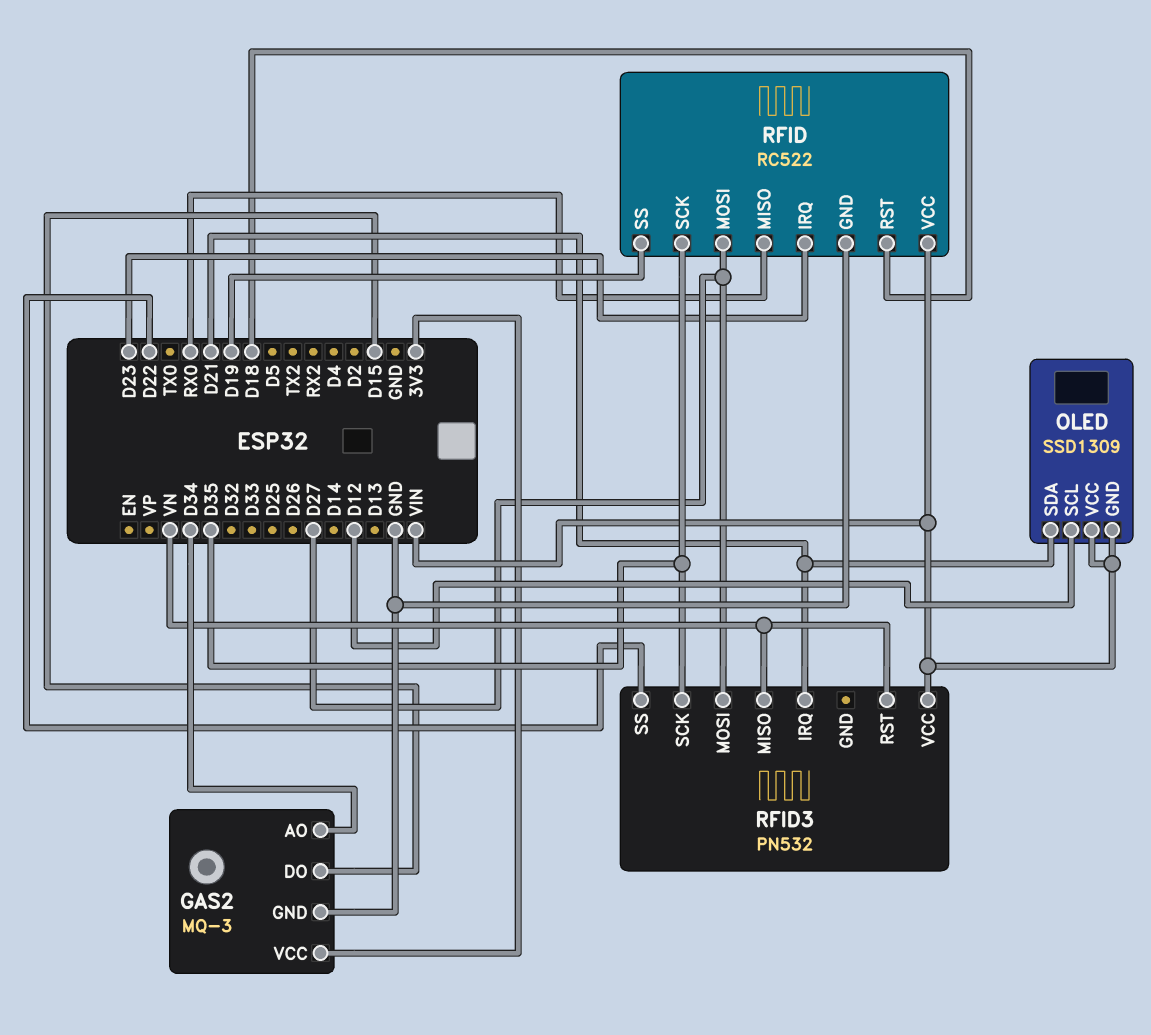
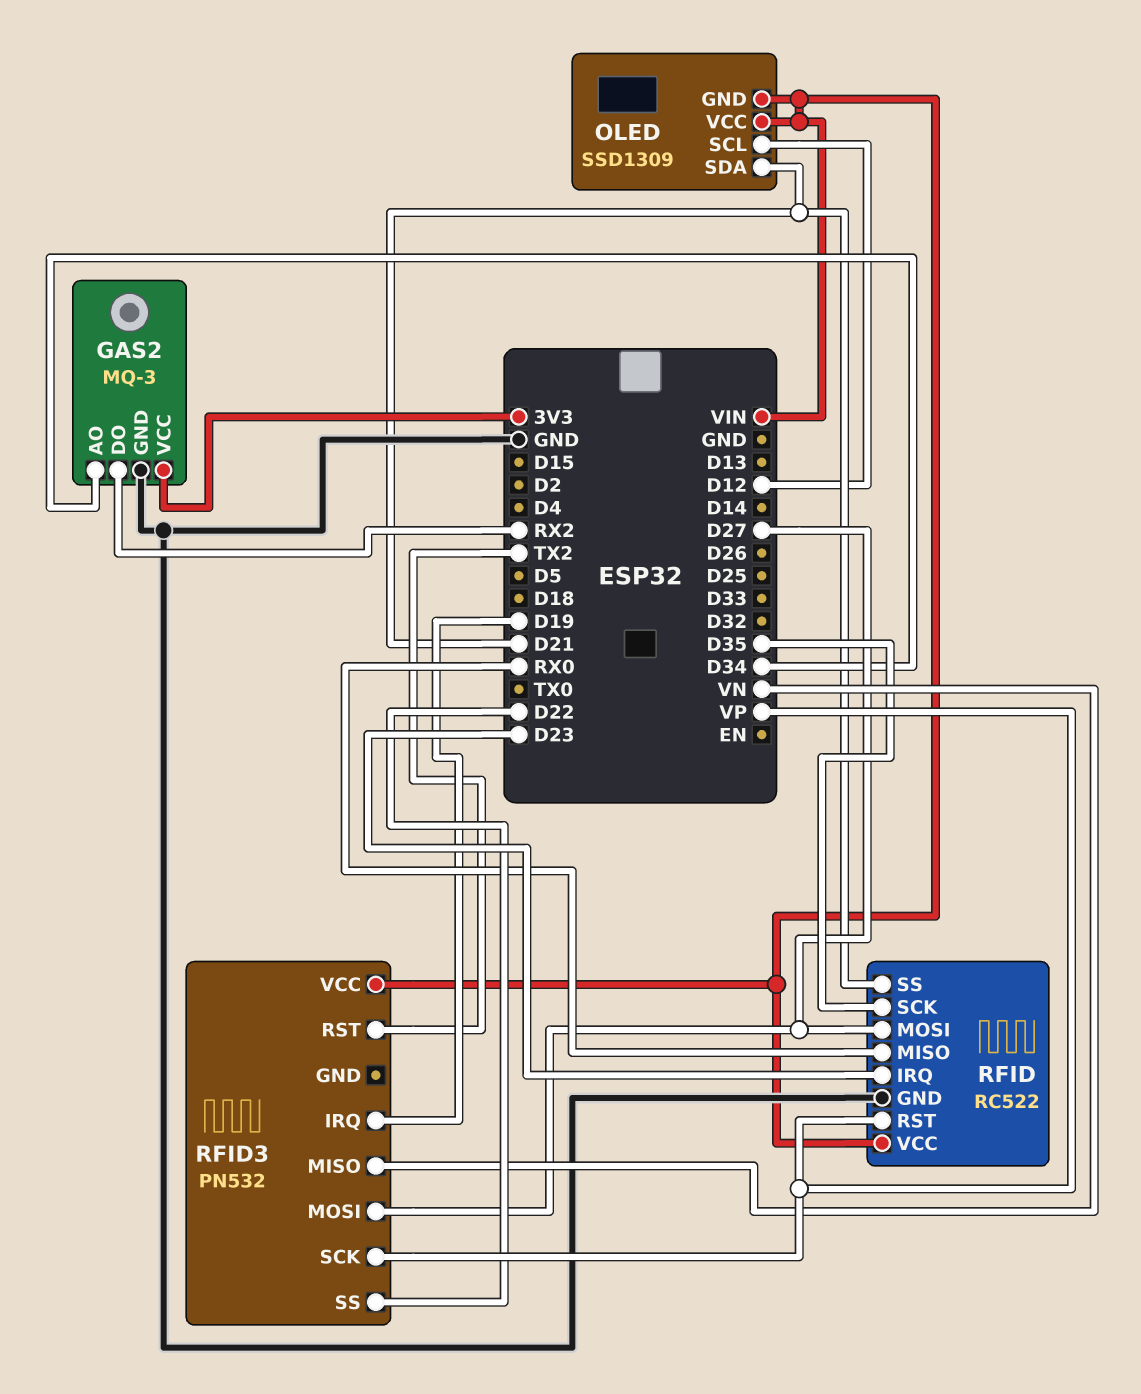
GAS2 pin DO: D15 -> RX2
RFID pin RST: D18 -> VP
RFID pin SS: D19 -> D21
RFID3 pin IRQ: D21 -> D19
RFID3 pin RST: VN -> TX2
RFID3 pin SCK: D35 -> VP

